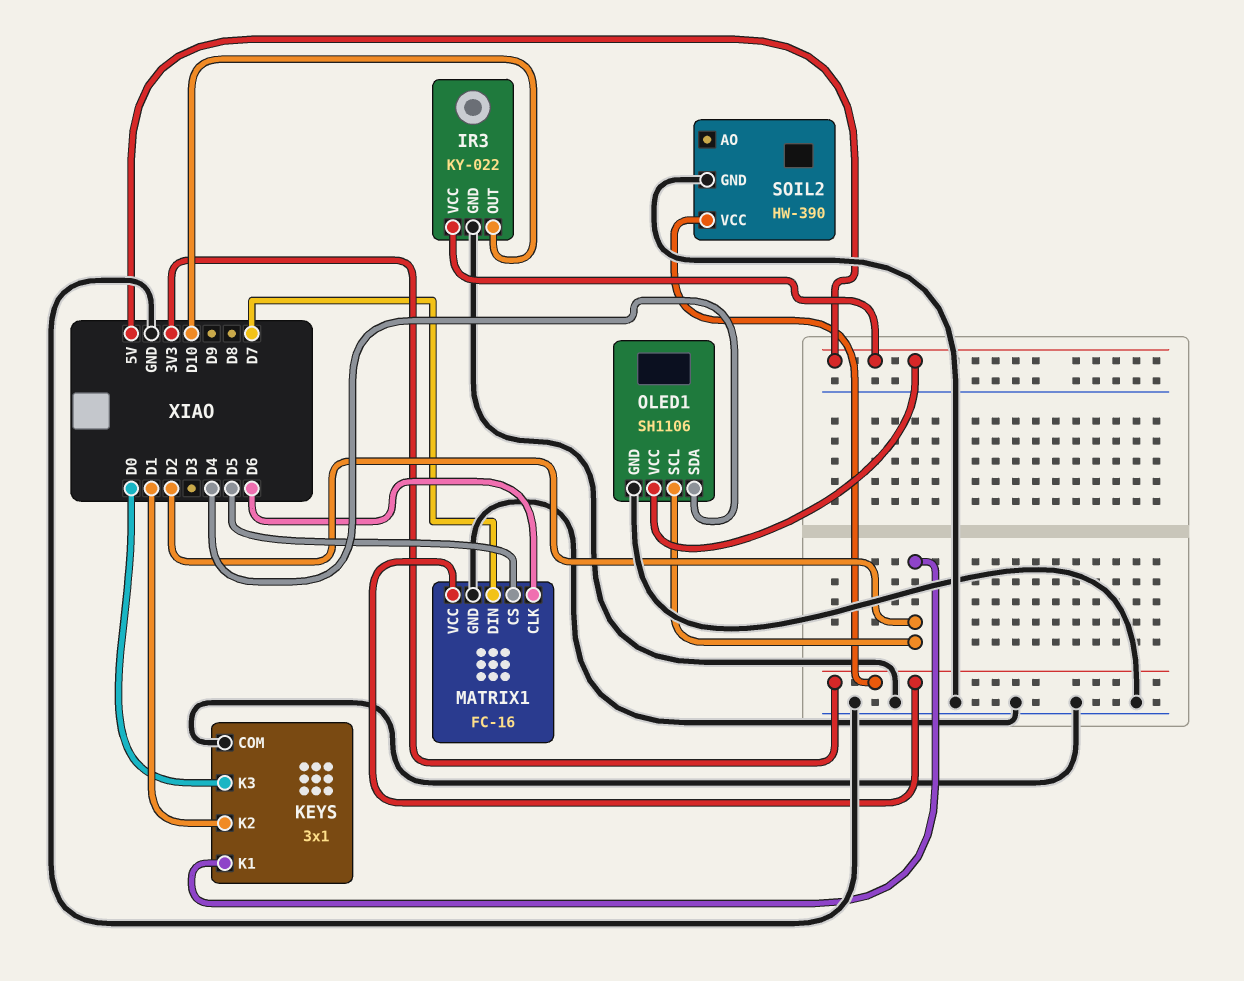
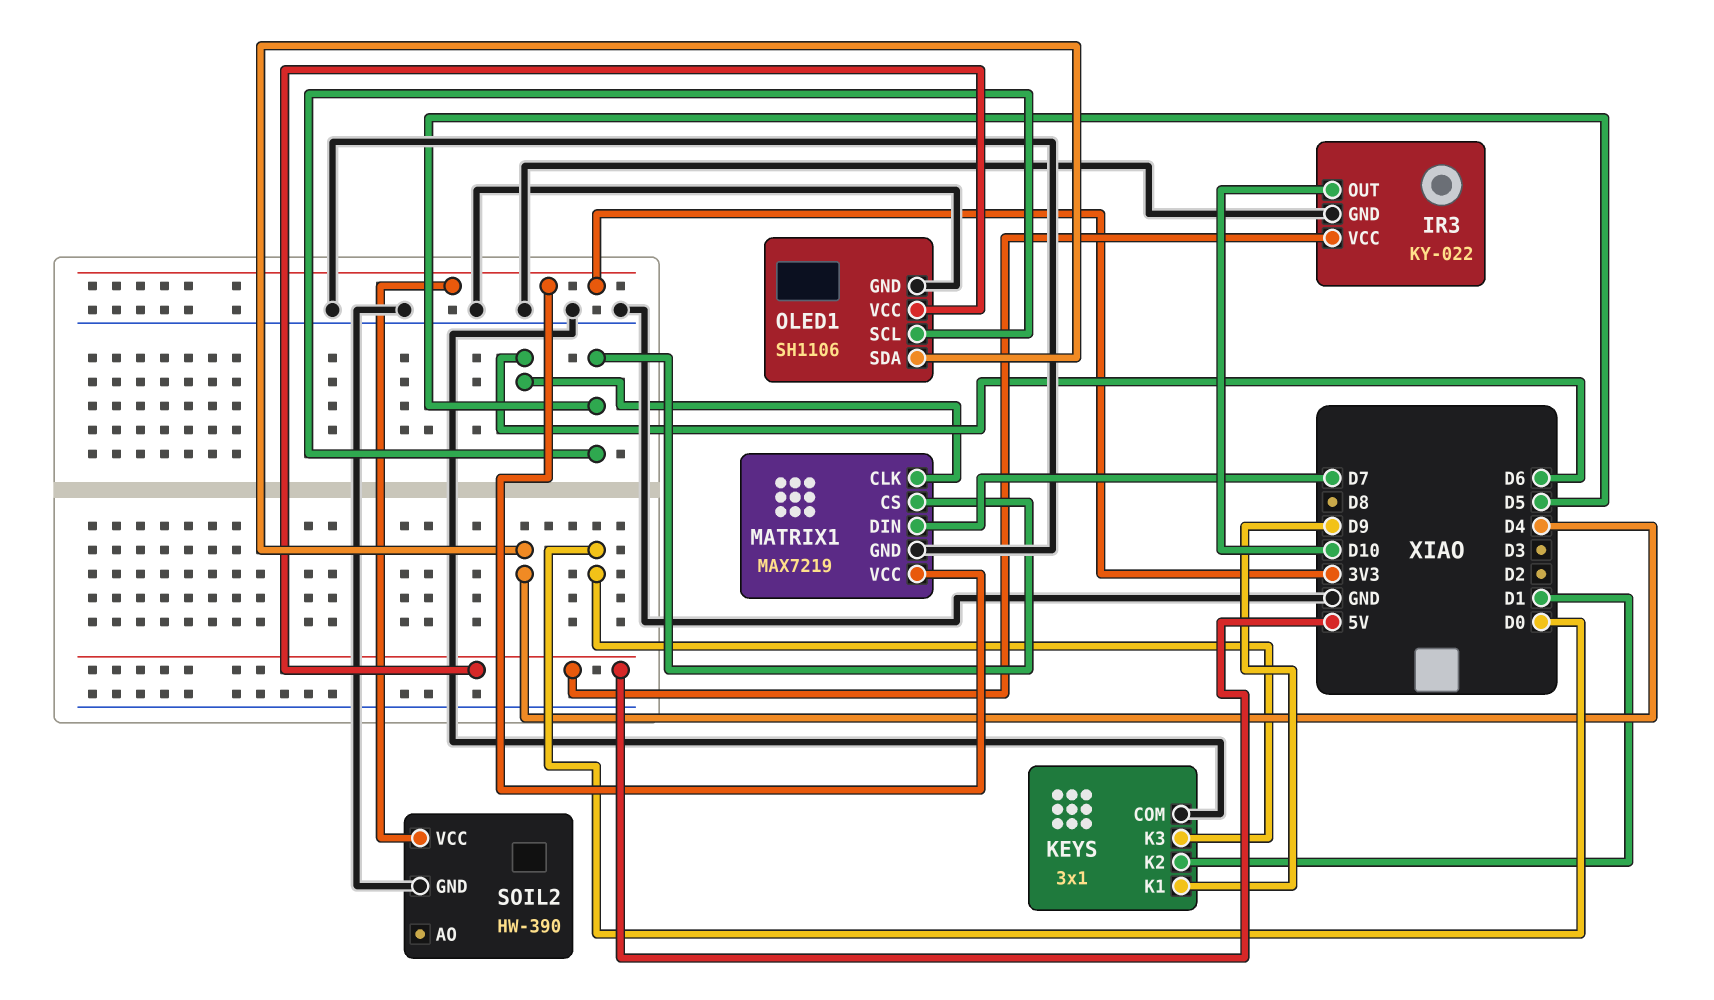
KEYS pin K1: D2 -> D9
MATRIX1: FC-16 -> MAX7219
OLED1 pin SCL: D2 -> D5

